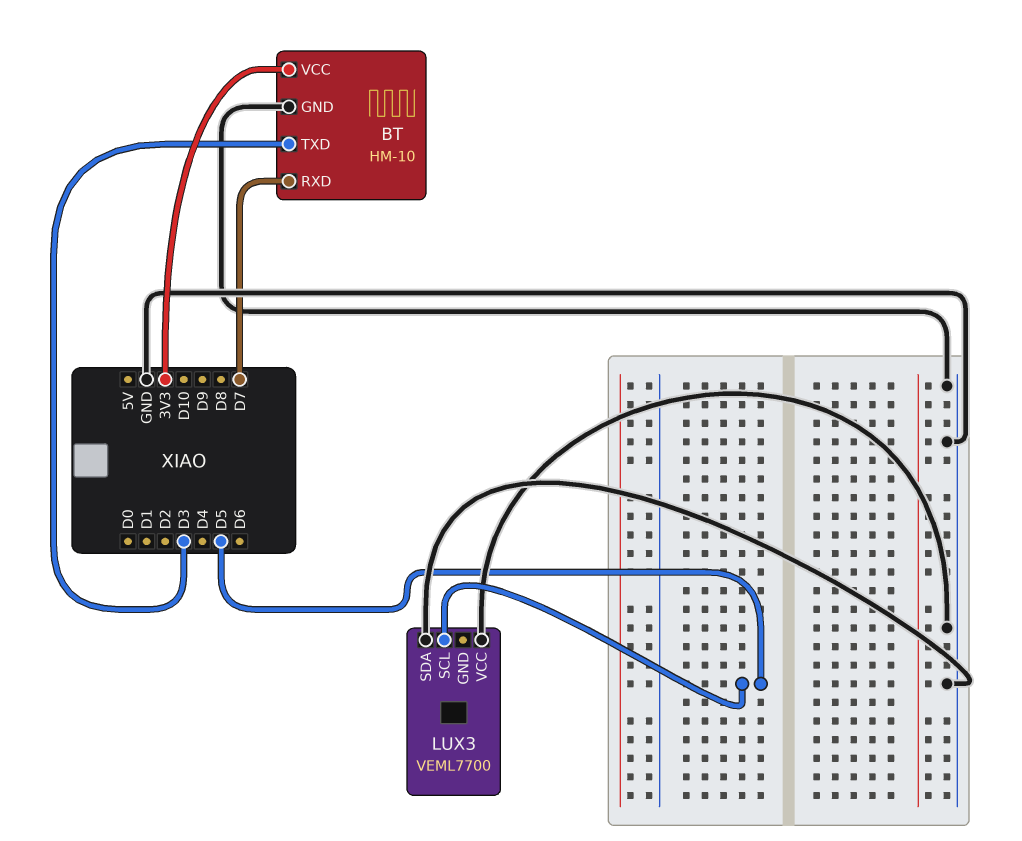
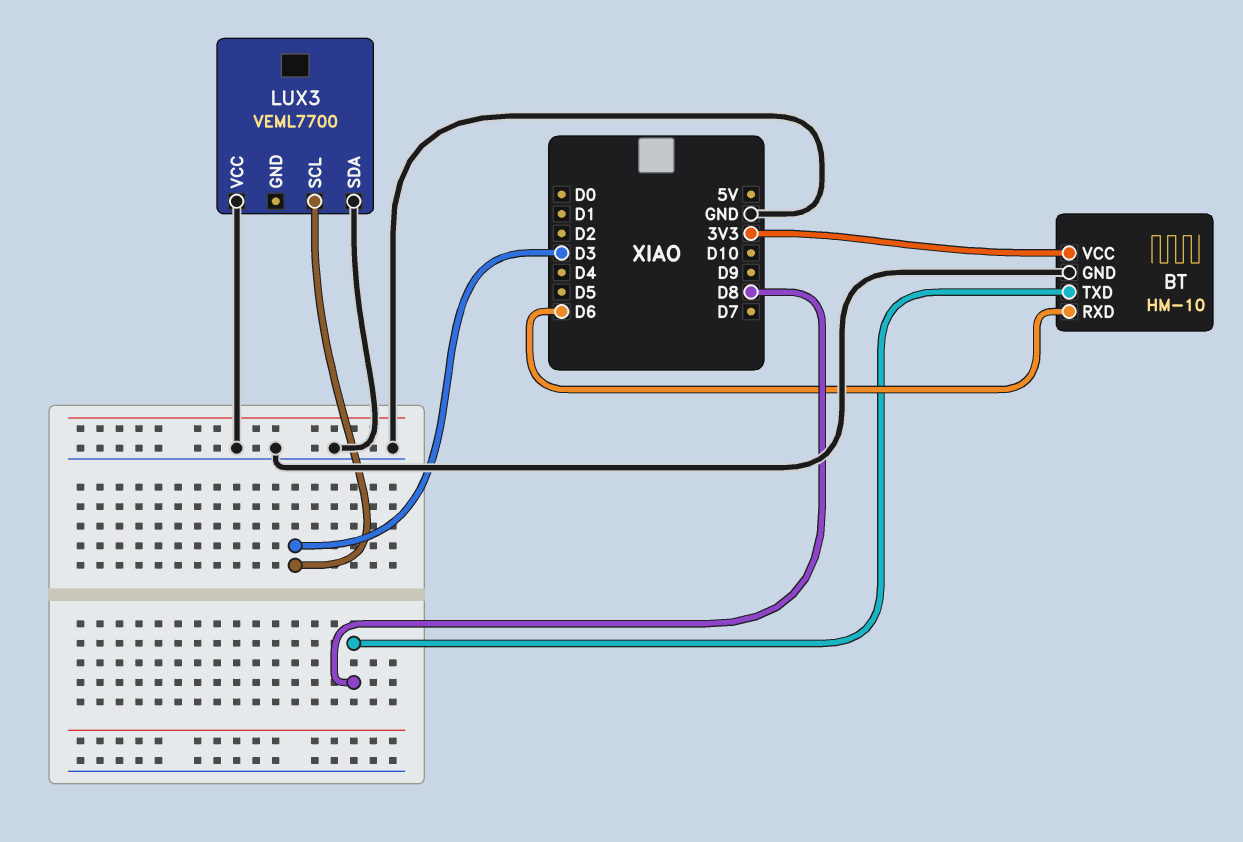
BT pin RXD: D7 -> D6
BT pin TXD: D3 -> D8
LUX3 pin SCL: D5 -> D3

